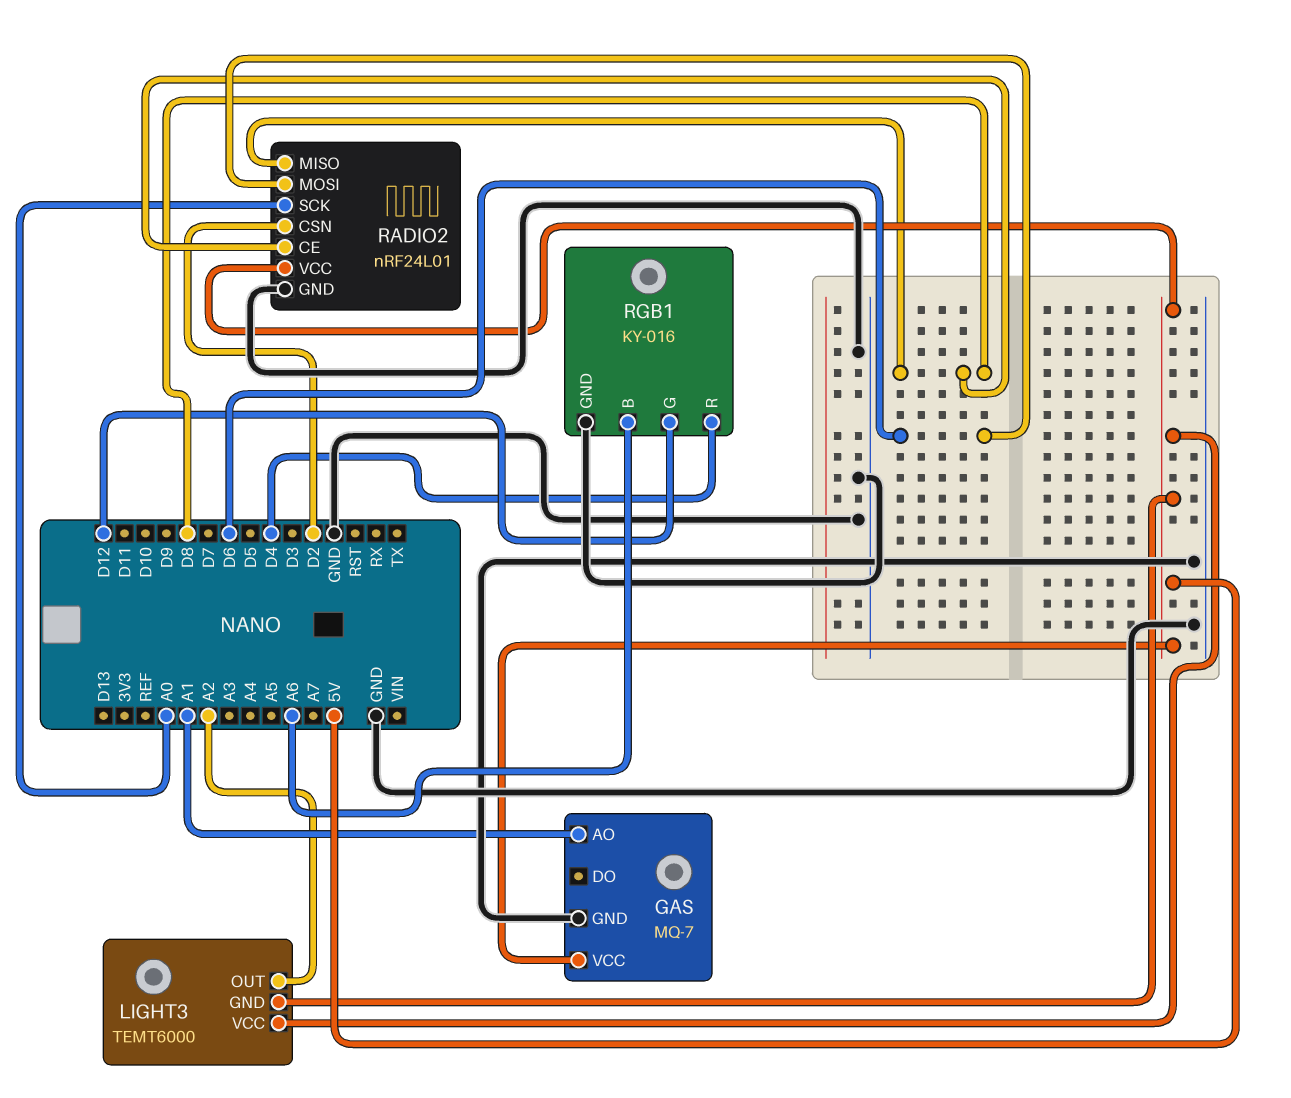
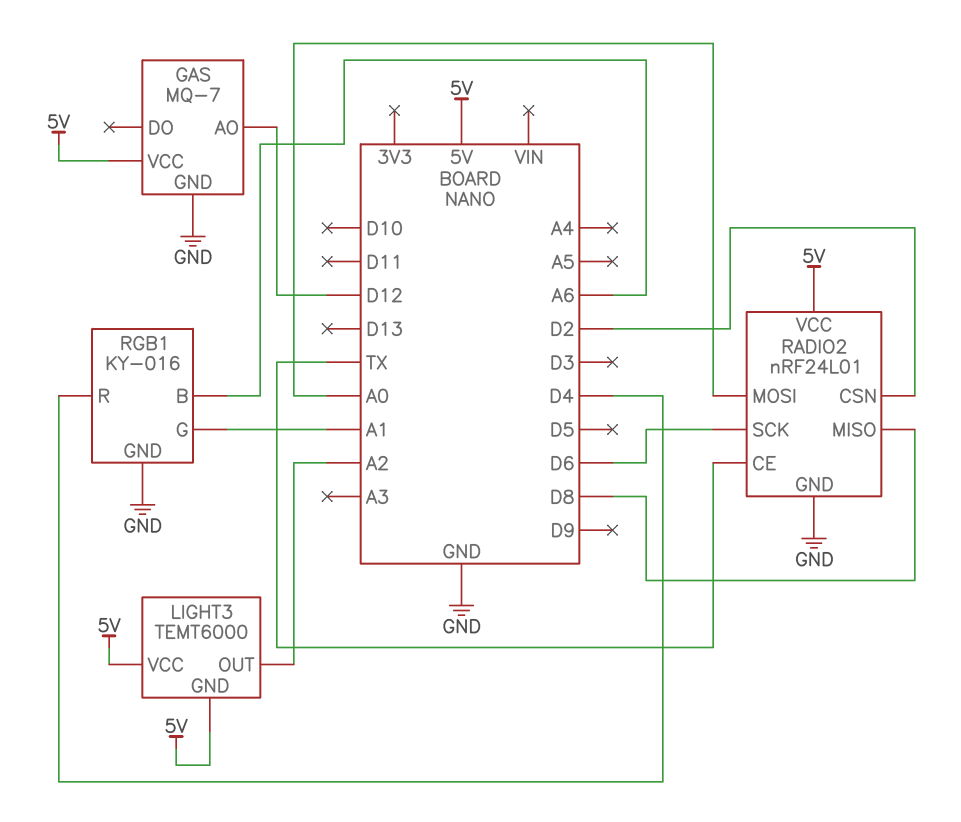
GAS pin AO: A1 -> D12
RADIO2 pin CE: D8 -> TX
RADIO2 pin MOSI: D6 -> A0
RADIO2 pin SCK: A0 -> D6
RGB1 pin G: D12 -> A1

